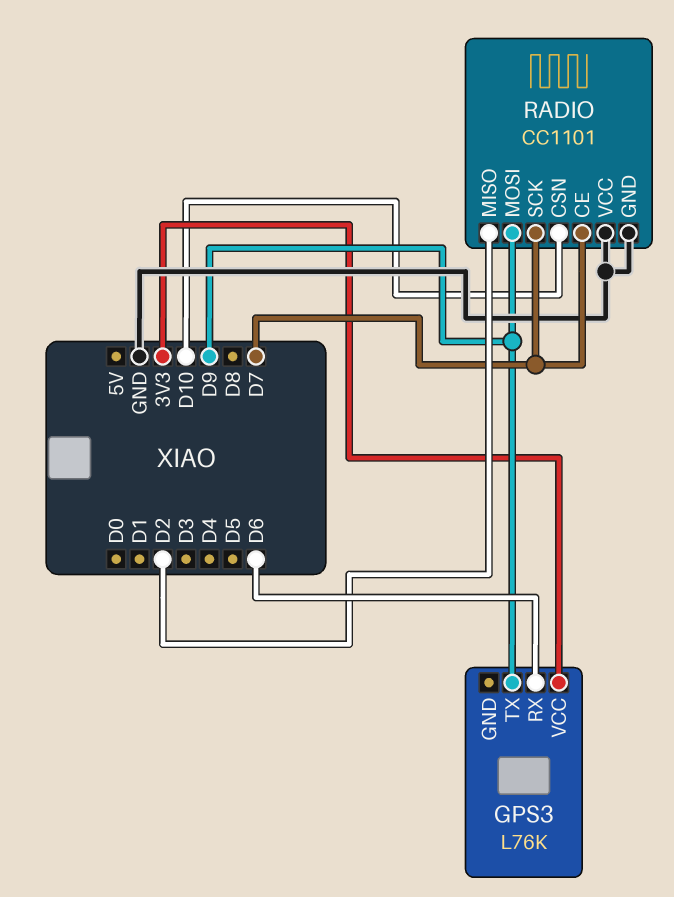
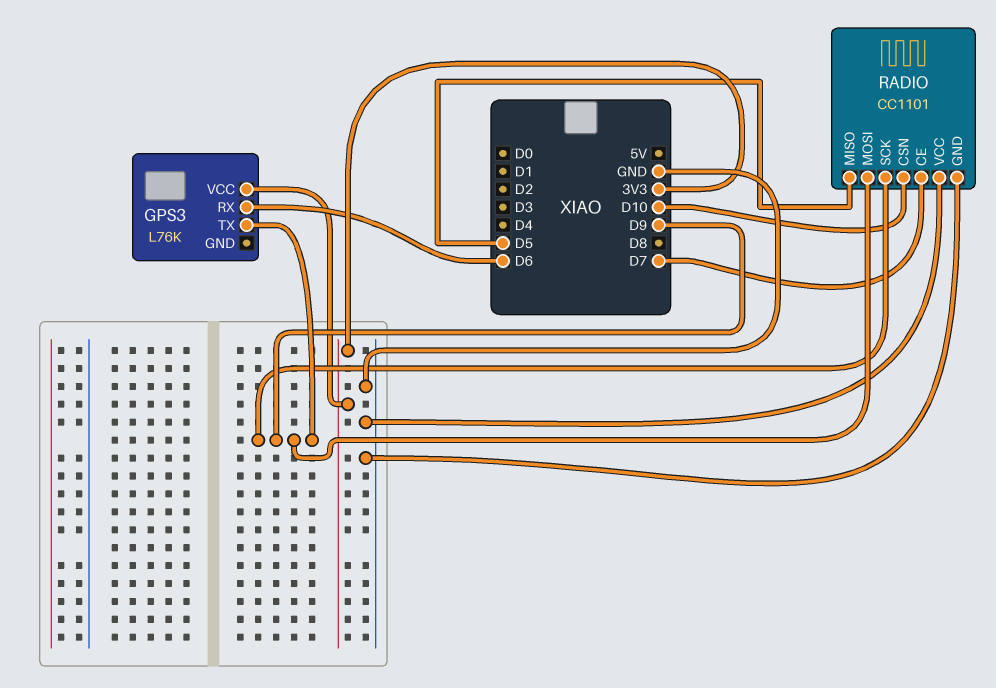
RADIO pin MISO: D2 -> D5
RADIO pin SCK: D7 -> D9

